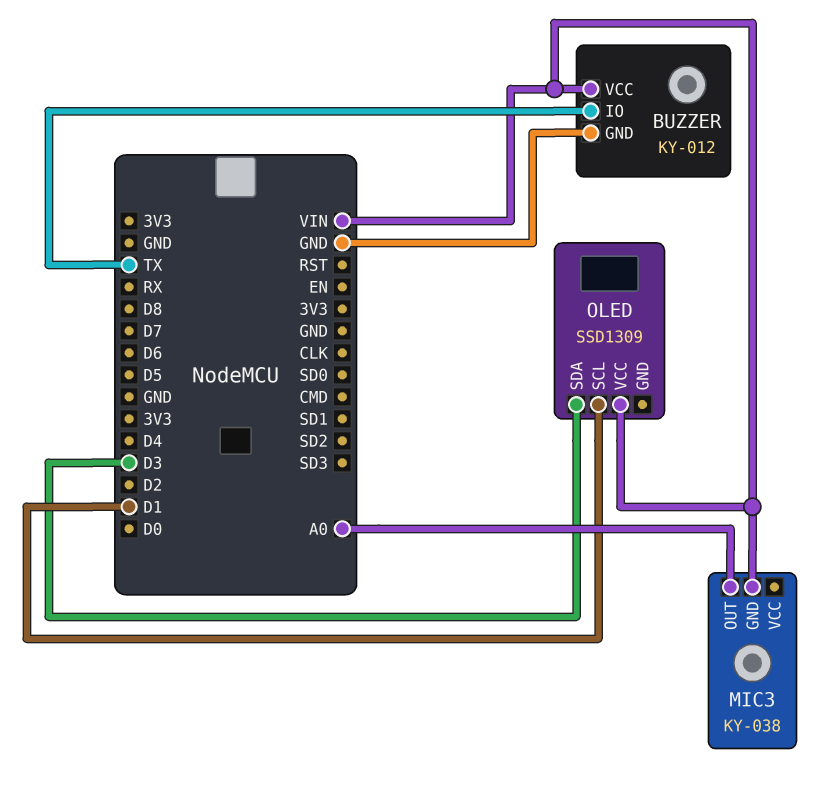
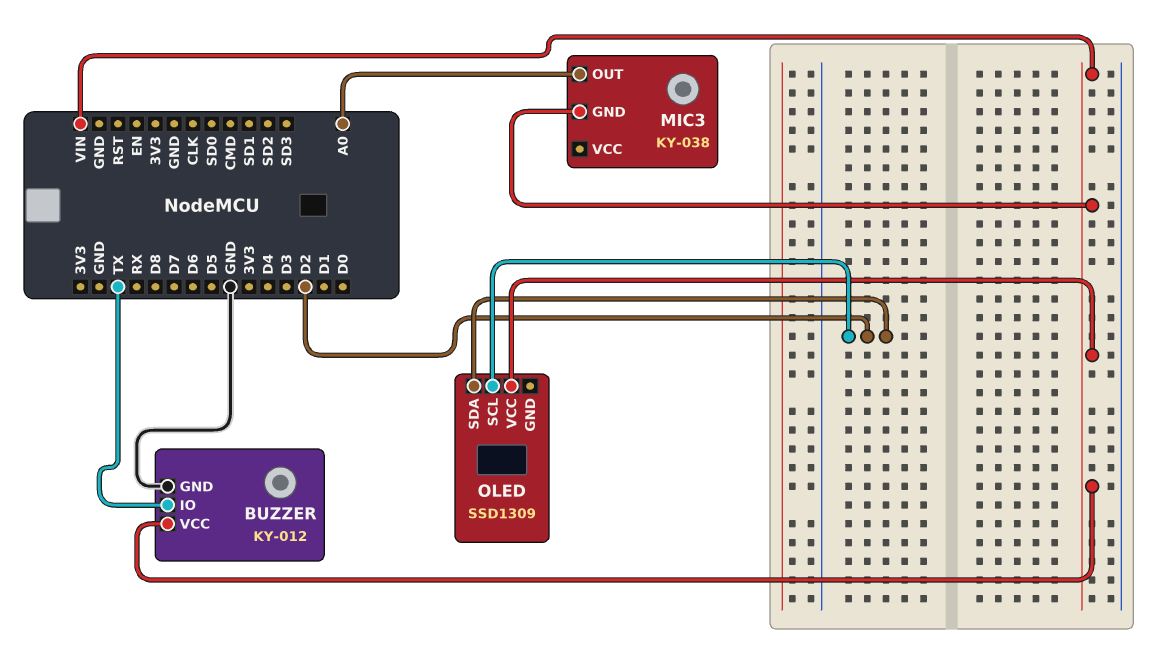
OLED pin SCL: D1 -> D2
OLED pin SDA: D3 -> D2

